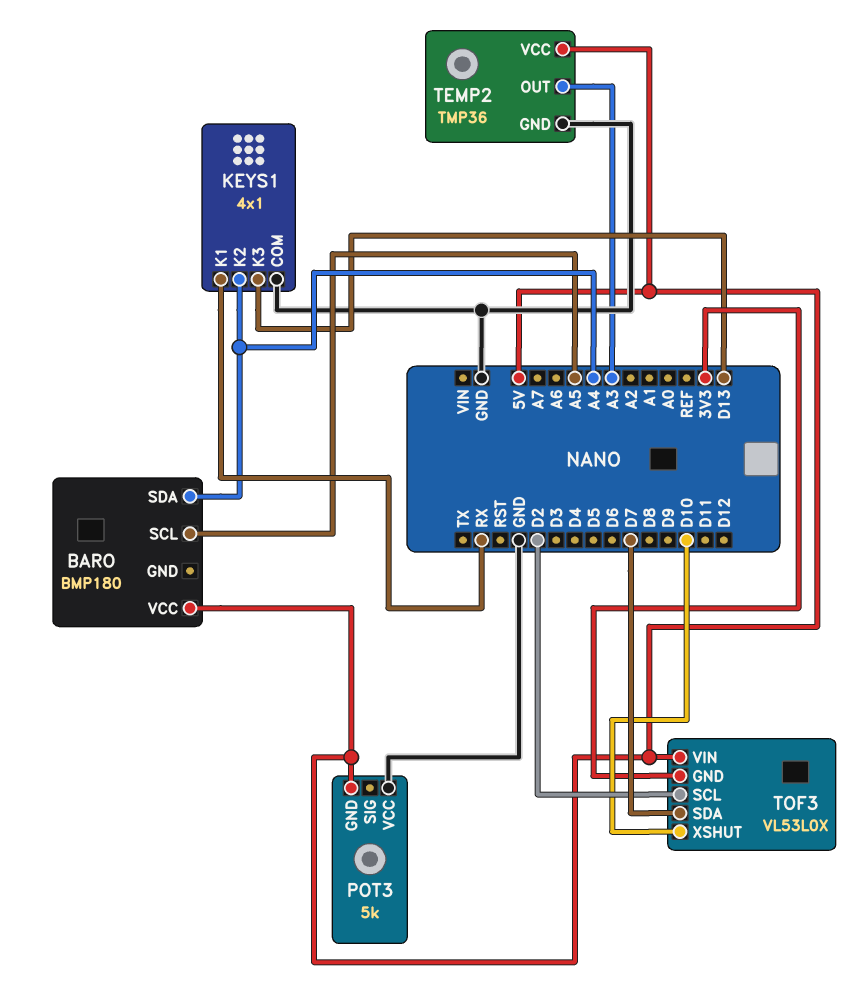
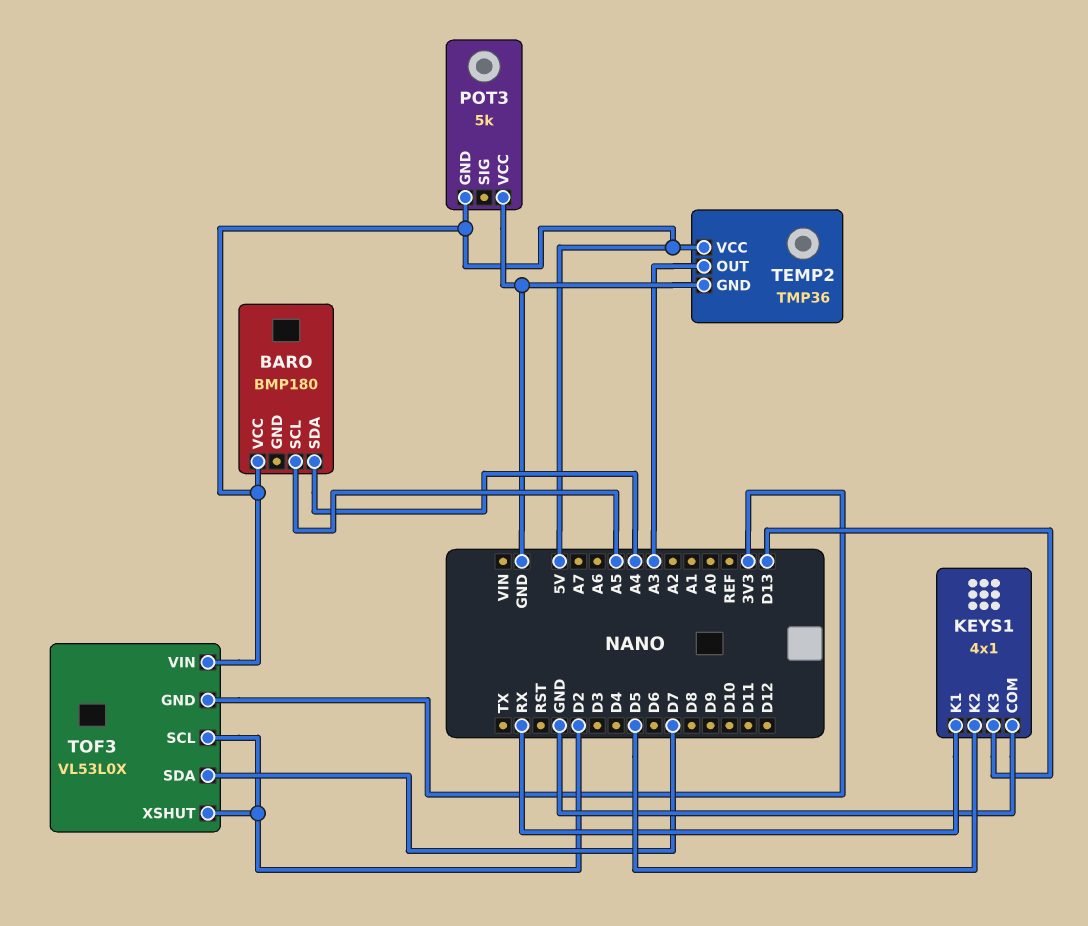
KEYS1 pin K2: A4 -> D5
TOF3 pin XSHUT: D10 -> D2

